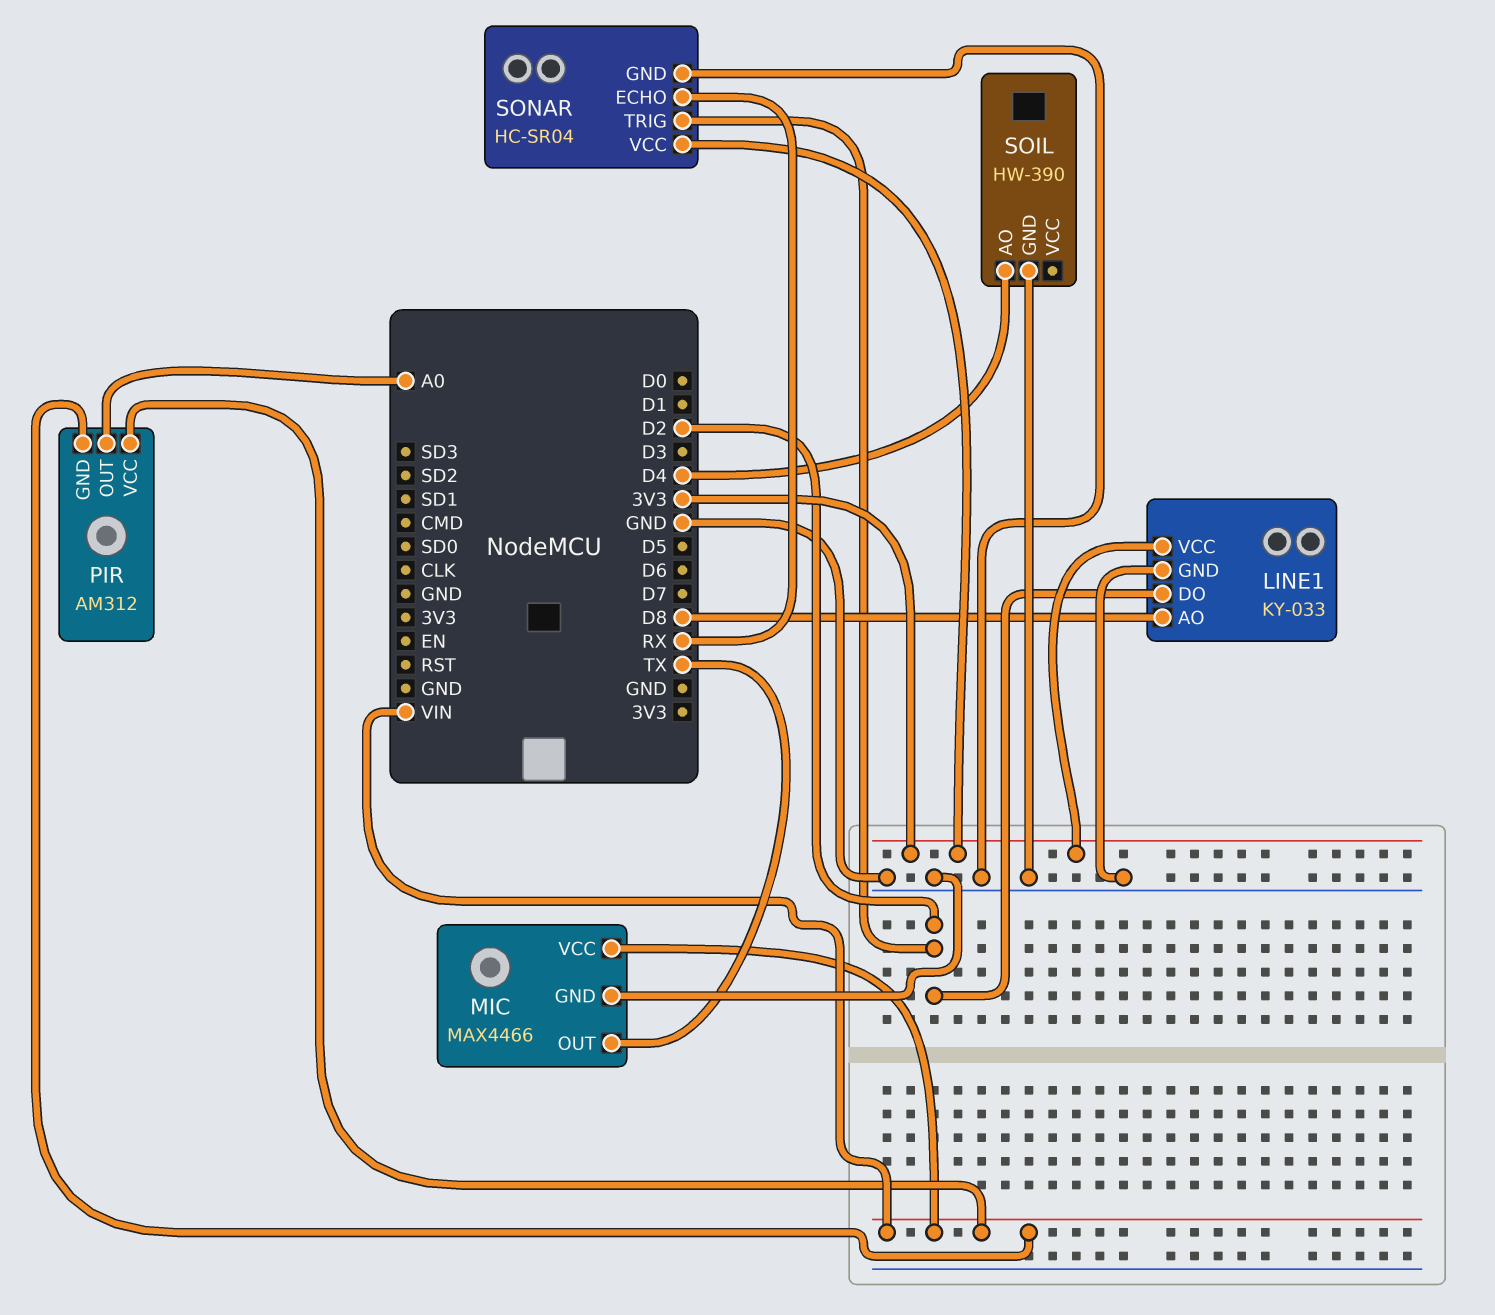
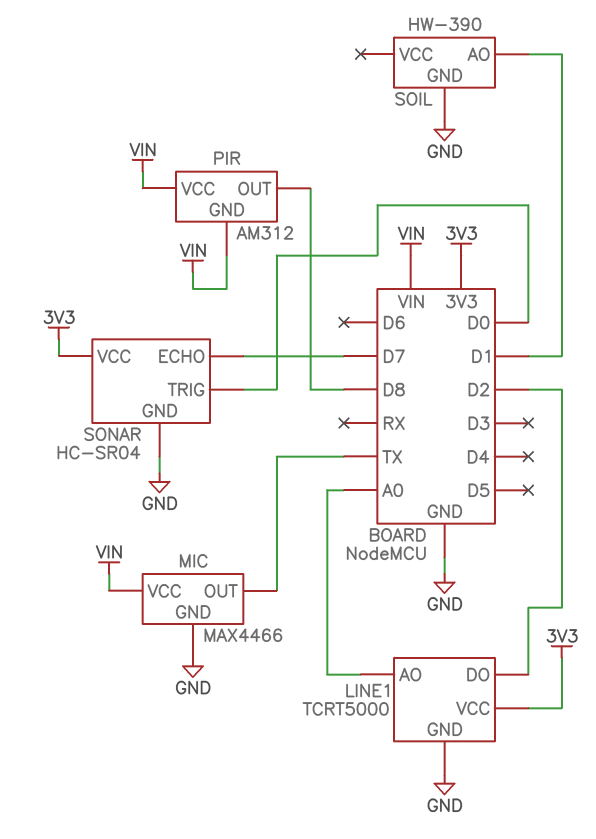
LINE1: KY-033 -> TCRT5000
LINE1 pin AO: D8 -> A0
PIR pin OUT: A0 -> D8
SOIL pin AO: D4 -> D1
SONAR pin ECHO: RX -> D7
SONAR pin TRIG: D2 -> D0

